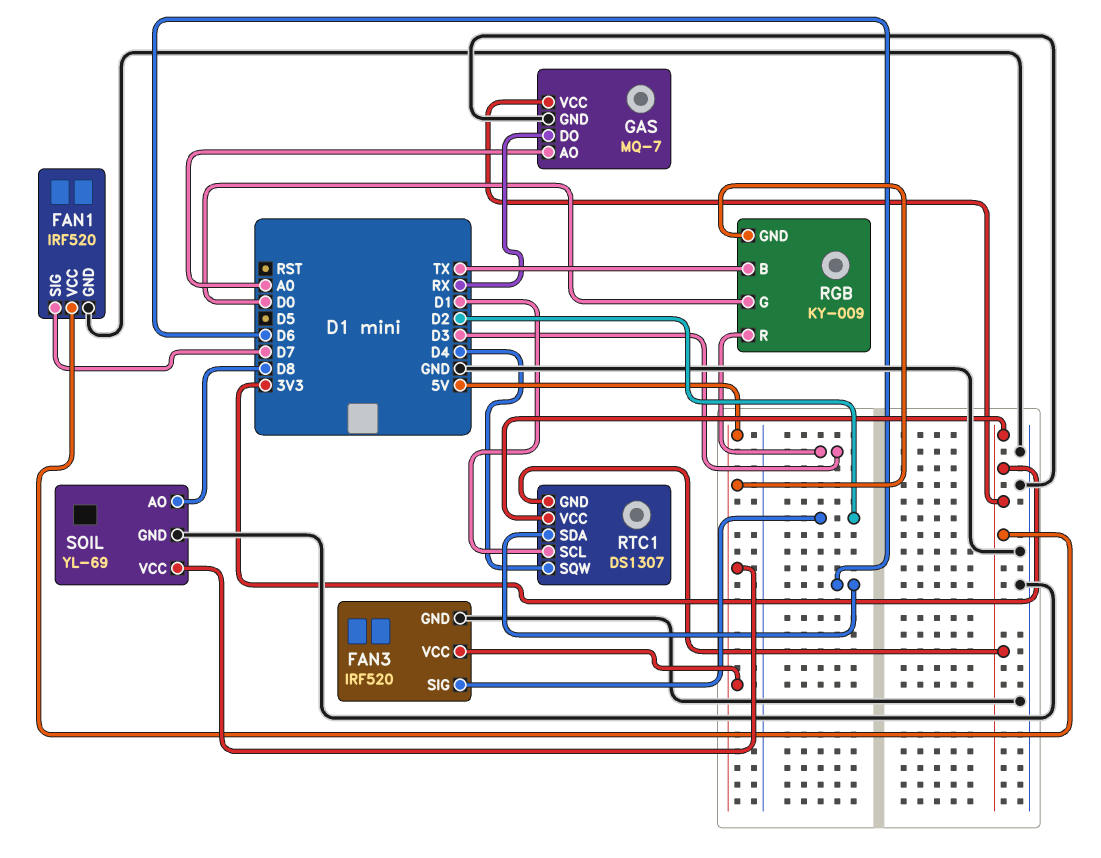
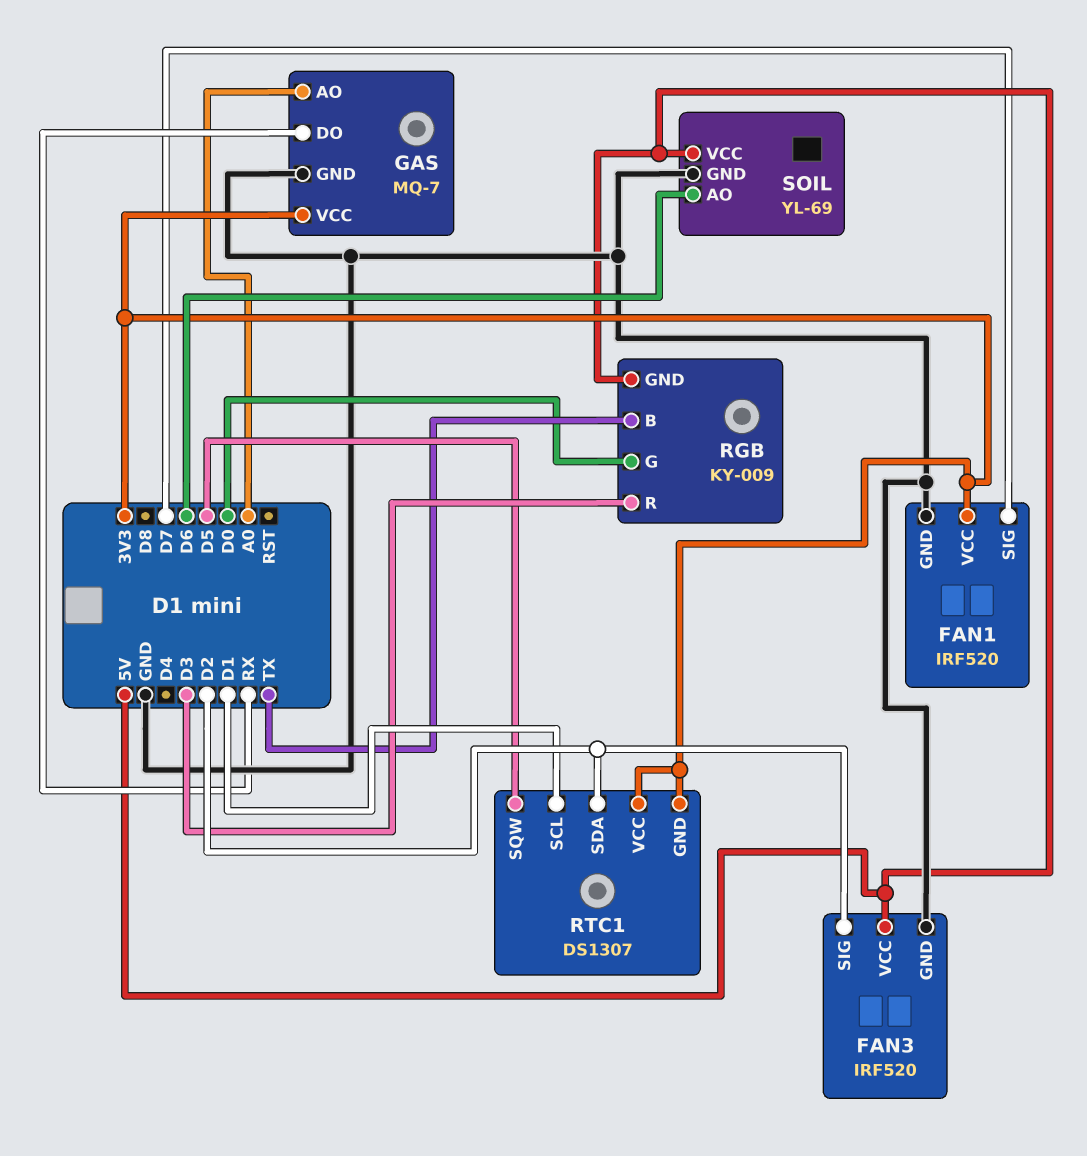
RTC1 pin SDA: D6 -> D2
RTC1 pin SQW: D4 -> D5
SOIL pin AO: D8 -> D6

